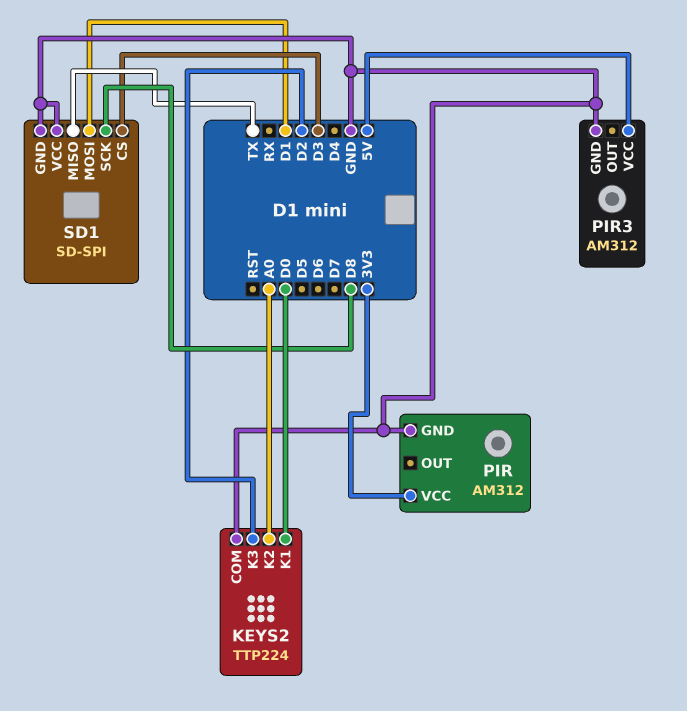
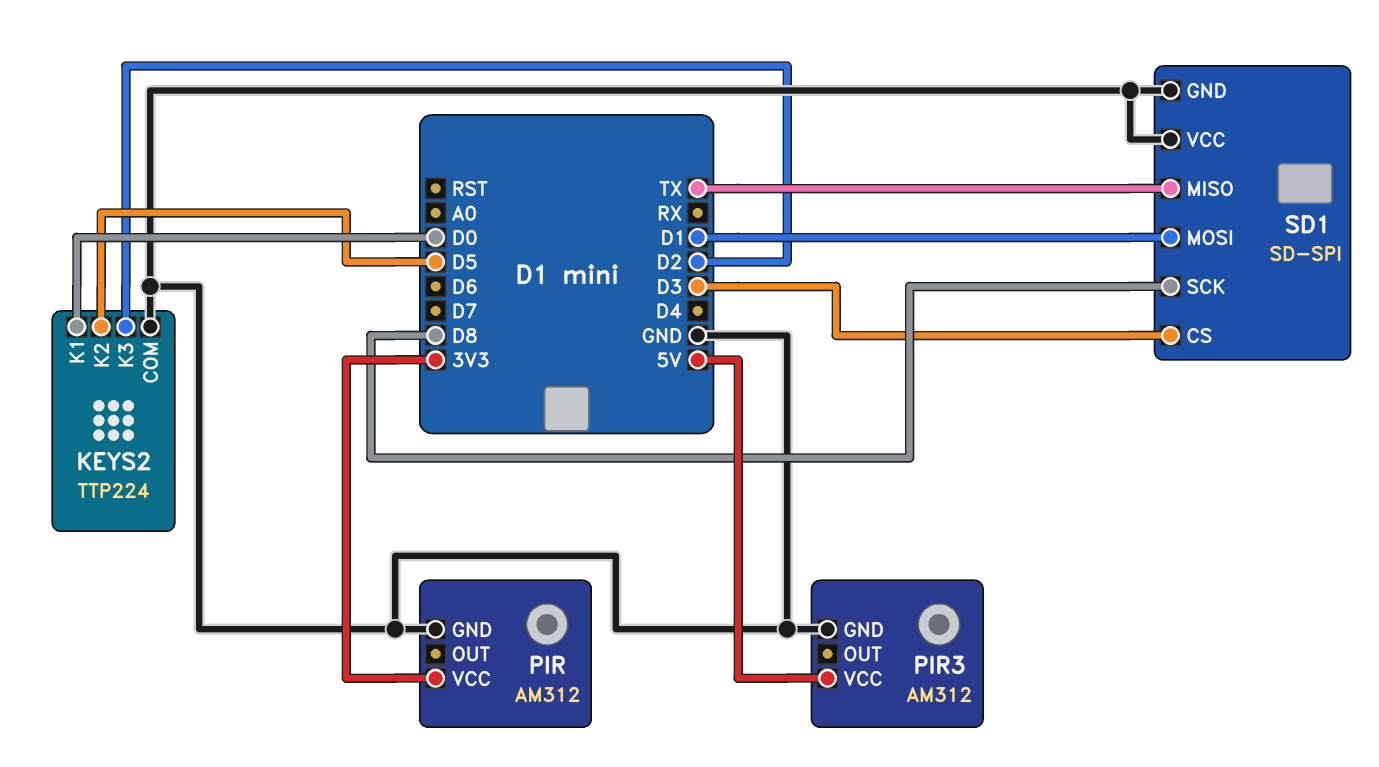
KEYS2 pin K2: A0 -> D5

